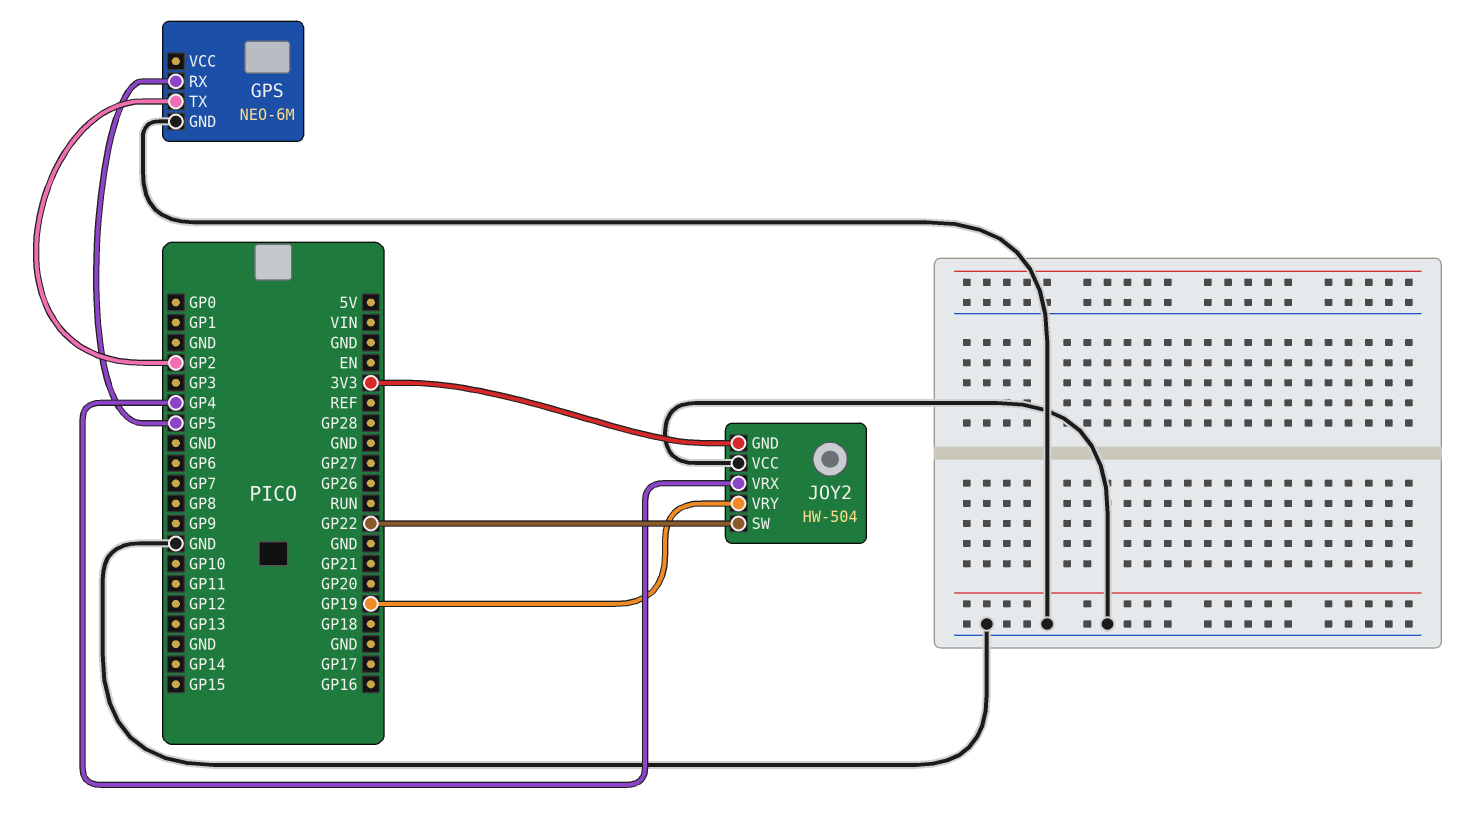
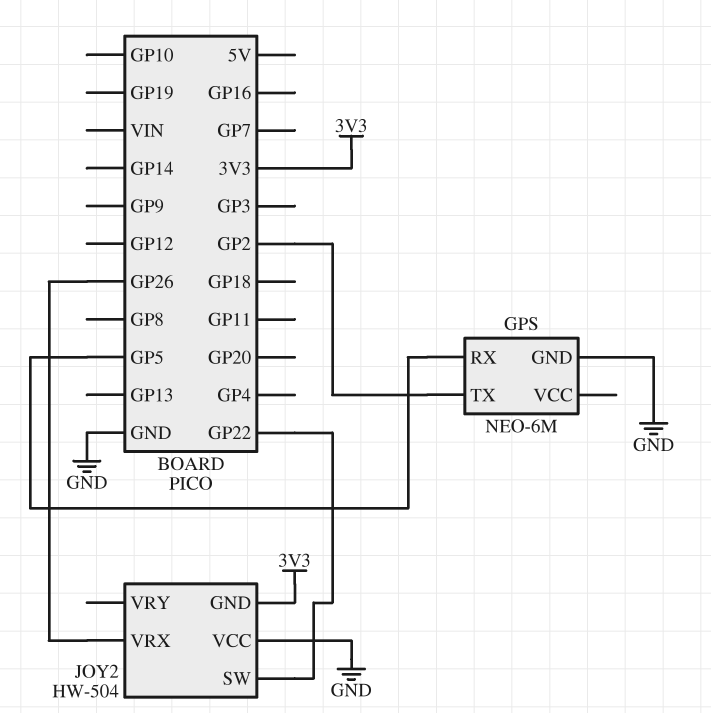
JOY2 pin VRX: GP4 -> GP26
JOY2 pin VRY: GP19 -> none

